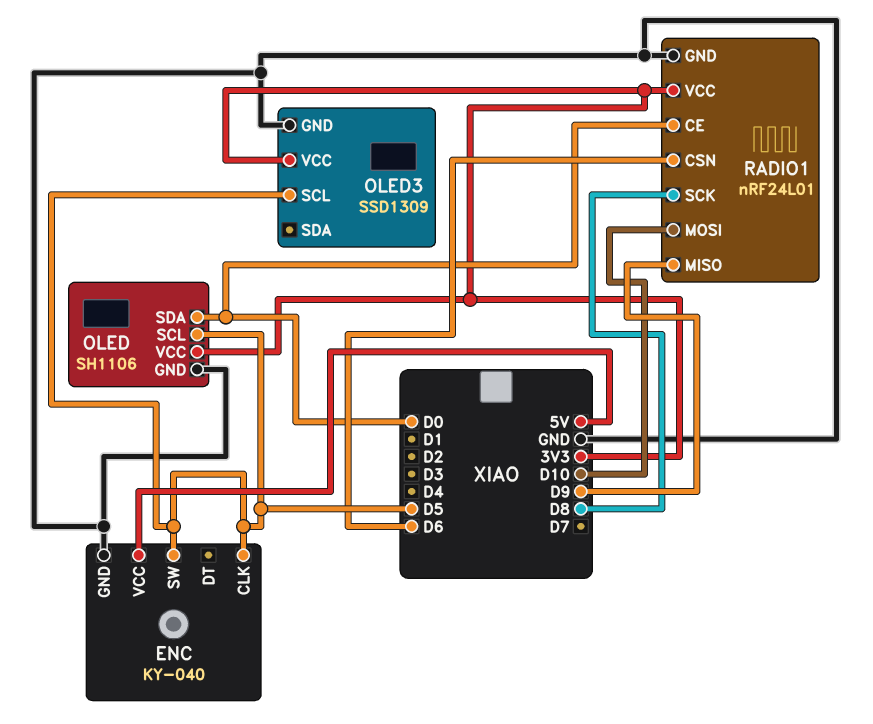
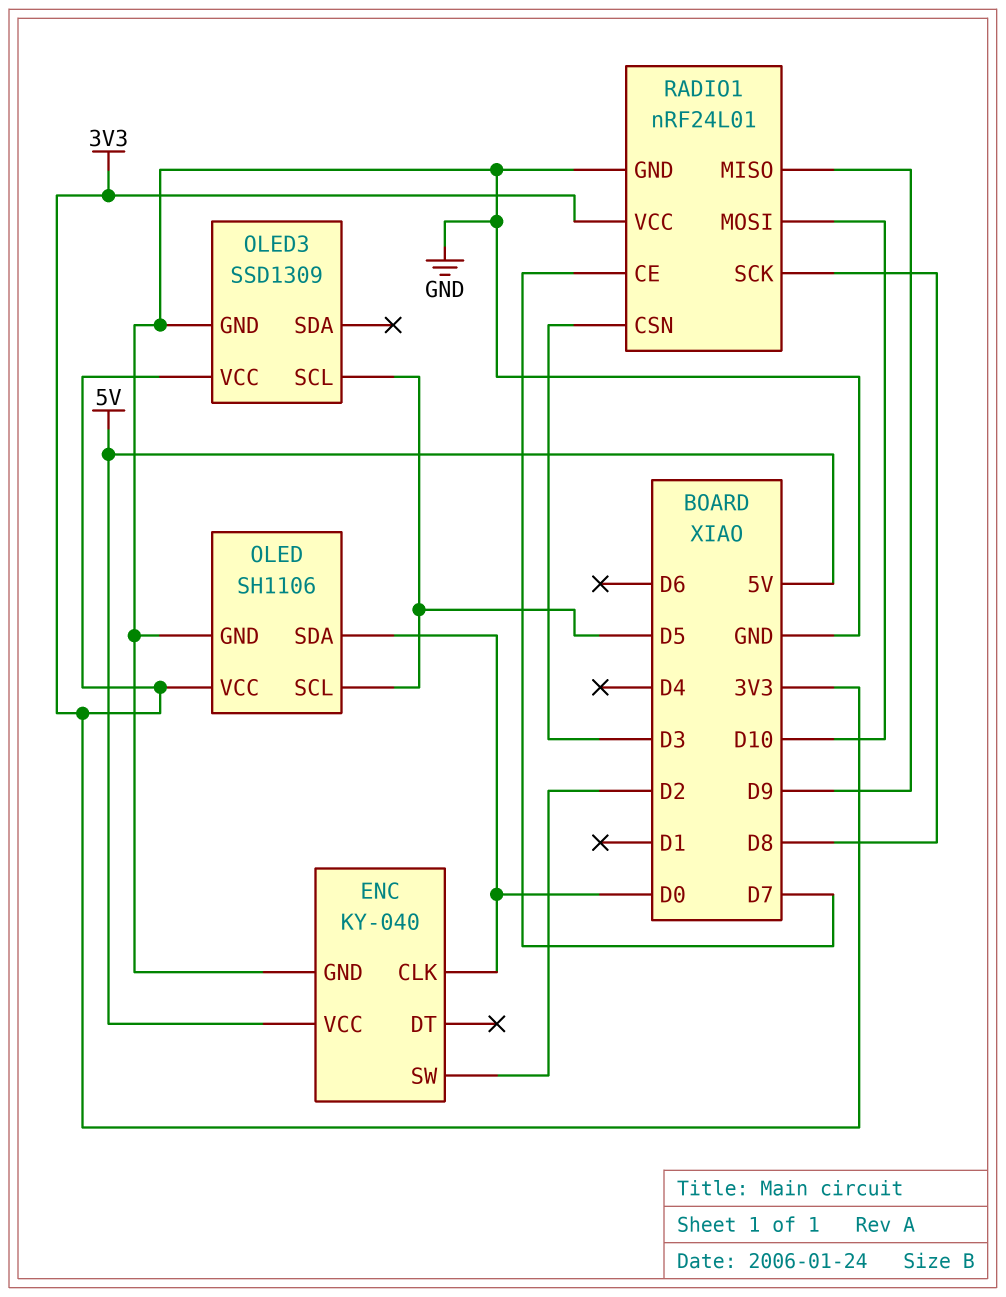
ENC pin CLK: D5 -> D0
ENC pin SW: D5 -> D2
RADIO1 pin CE: D0 -> D7
RADIO1 pin CSN: D6 -> D3

